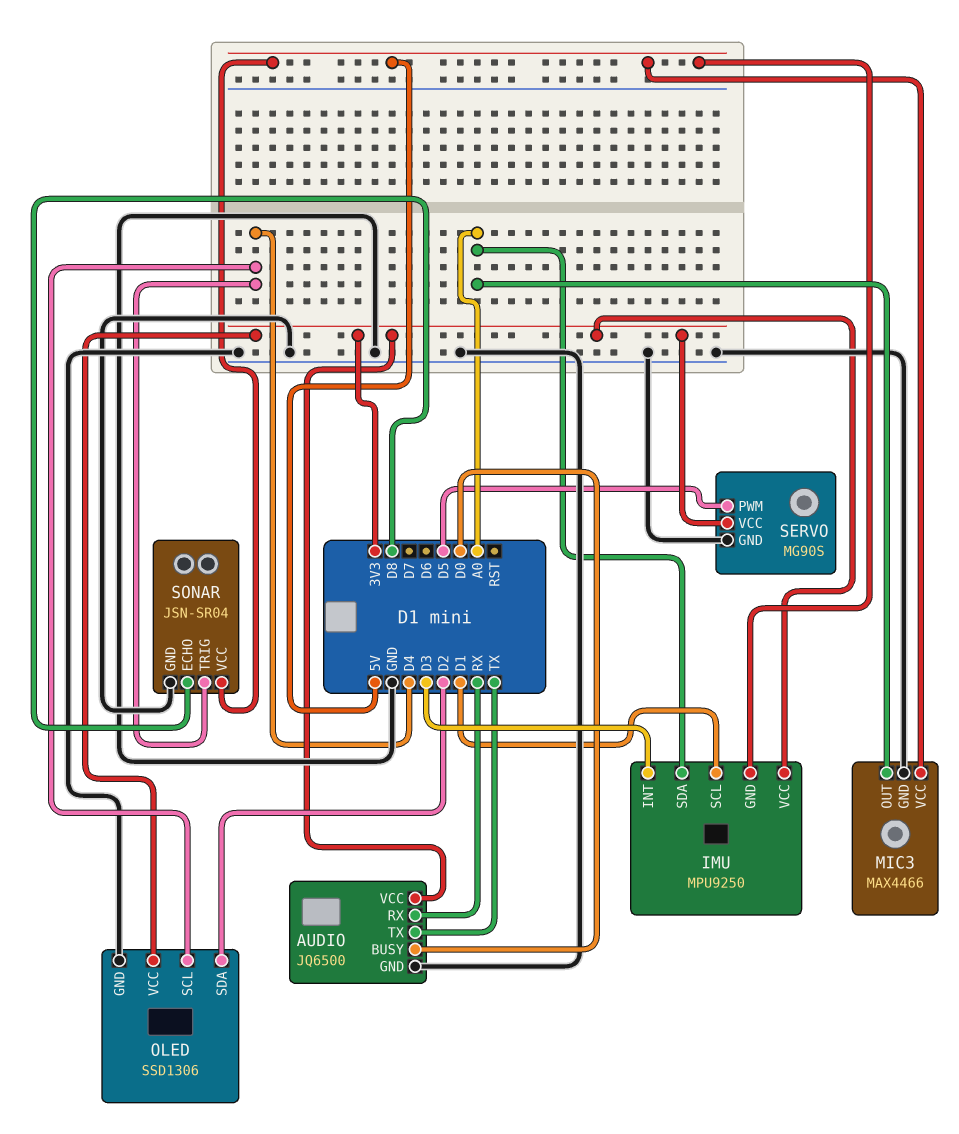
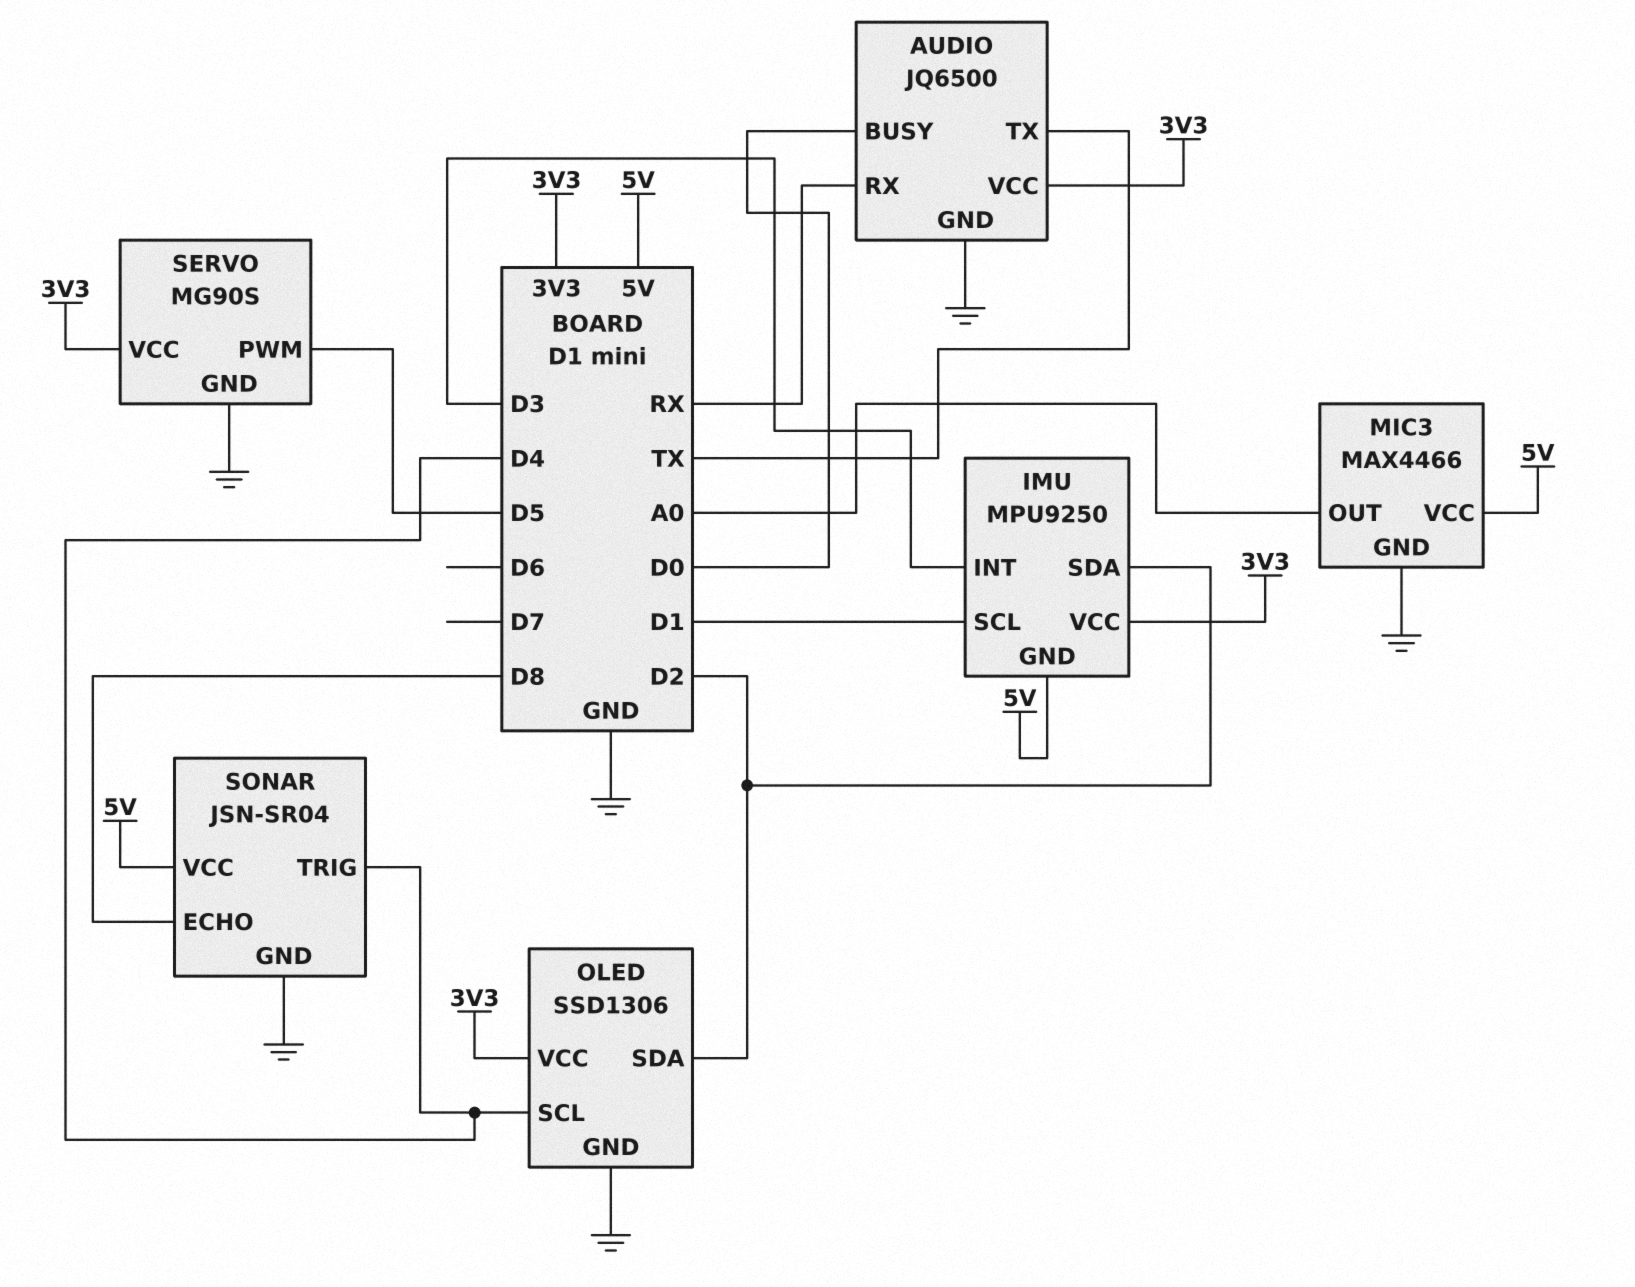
IMU pin SDA: A0 -> D2

